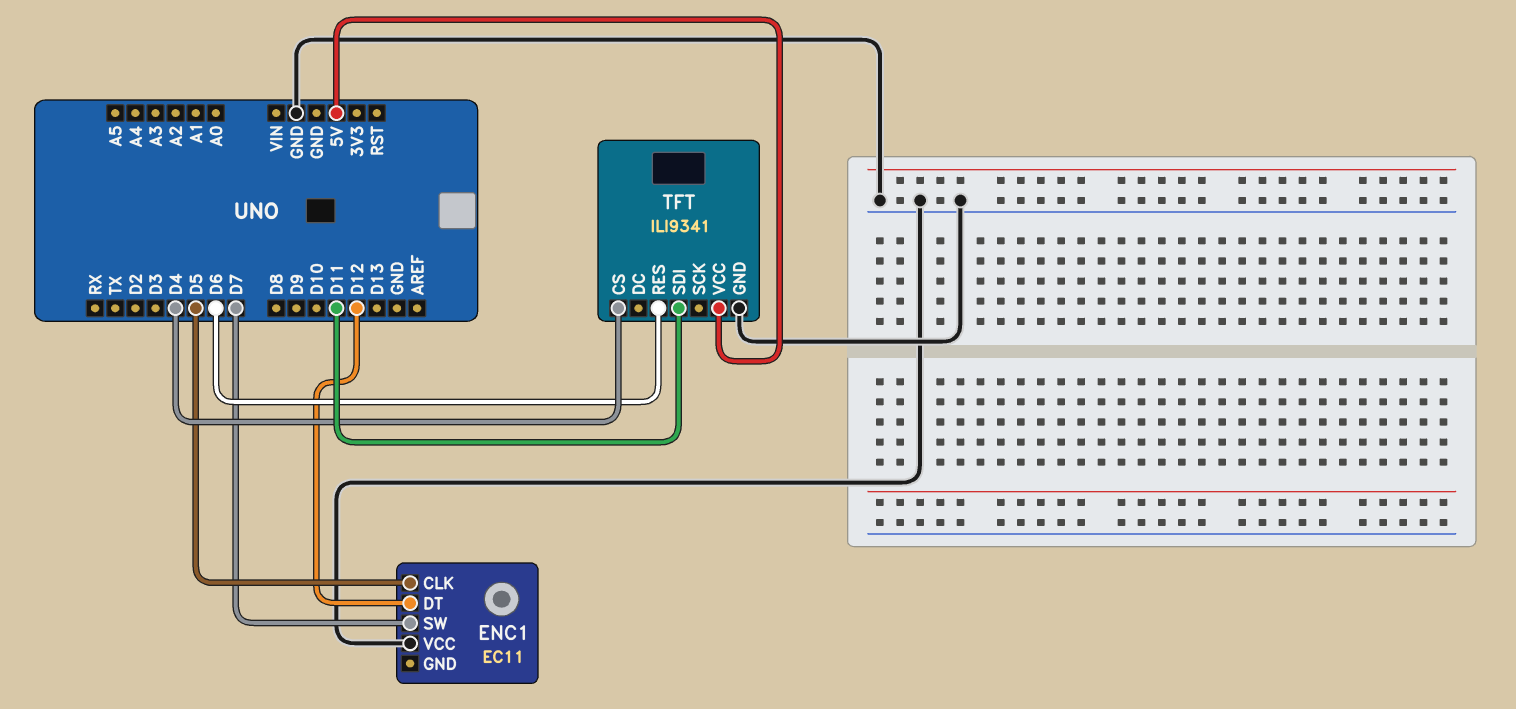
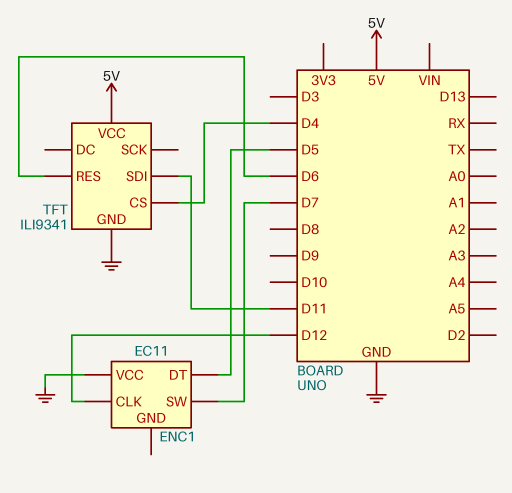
ENC1 pin CLK: D5 -> D12
ENC1 pin DT: D12 -> D5

